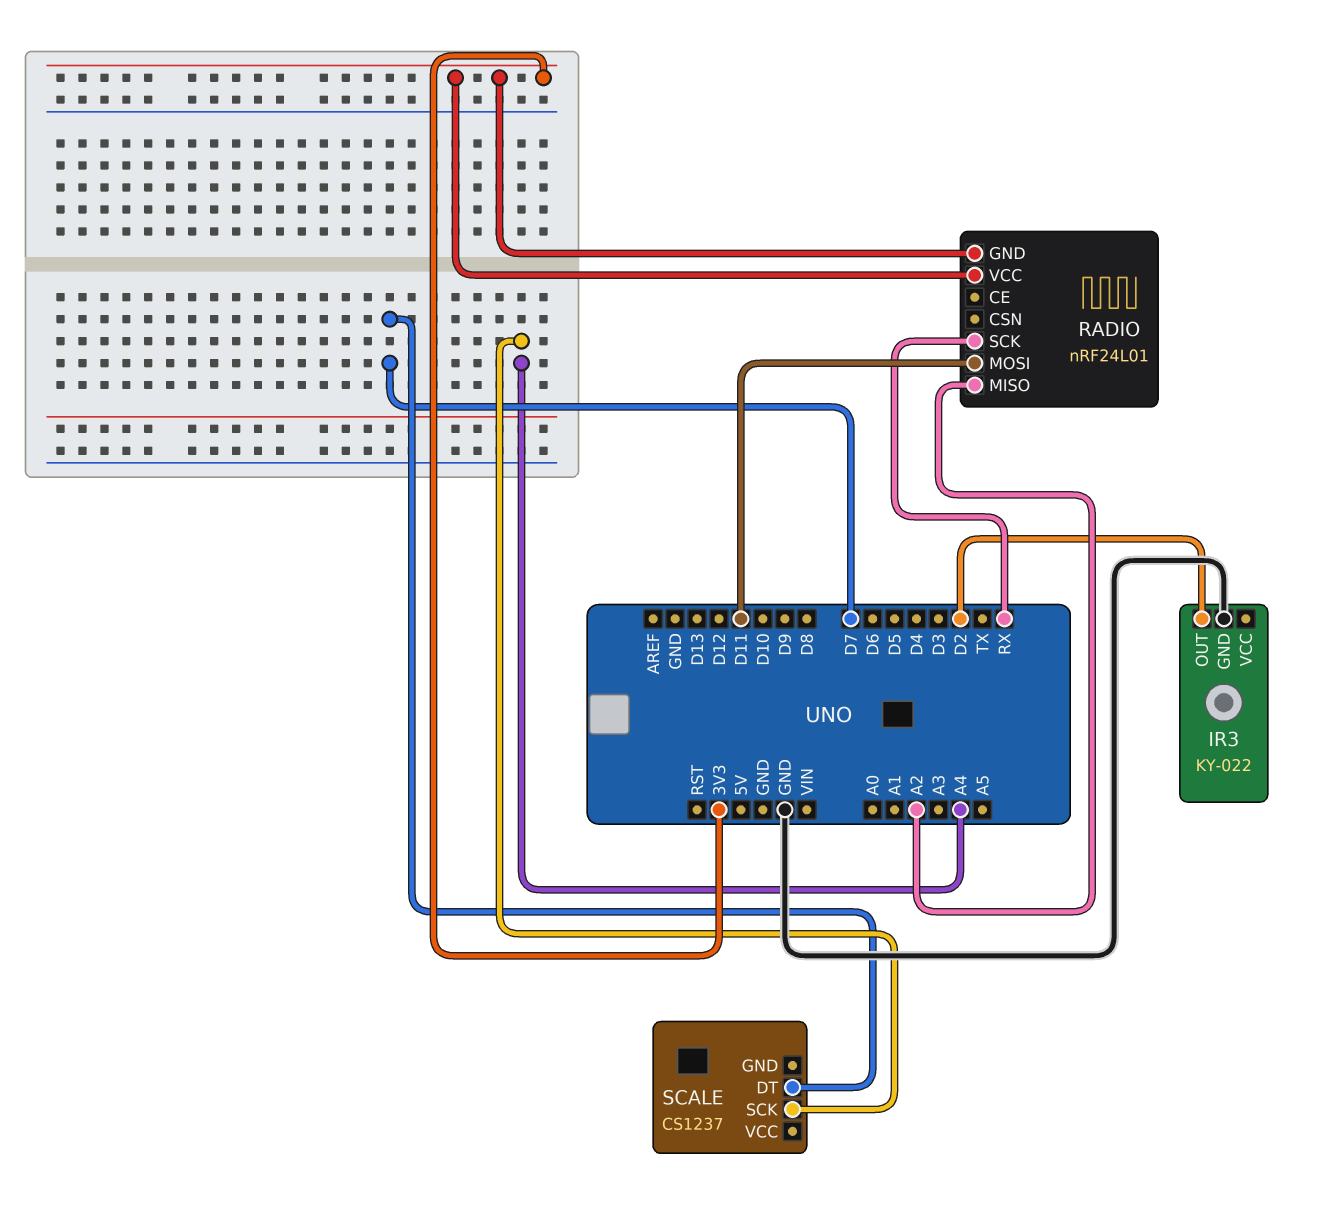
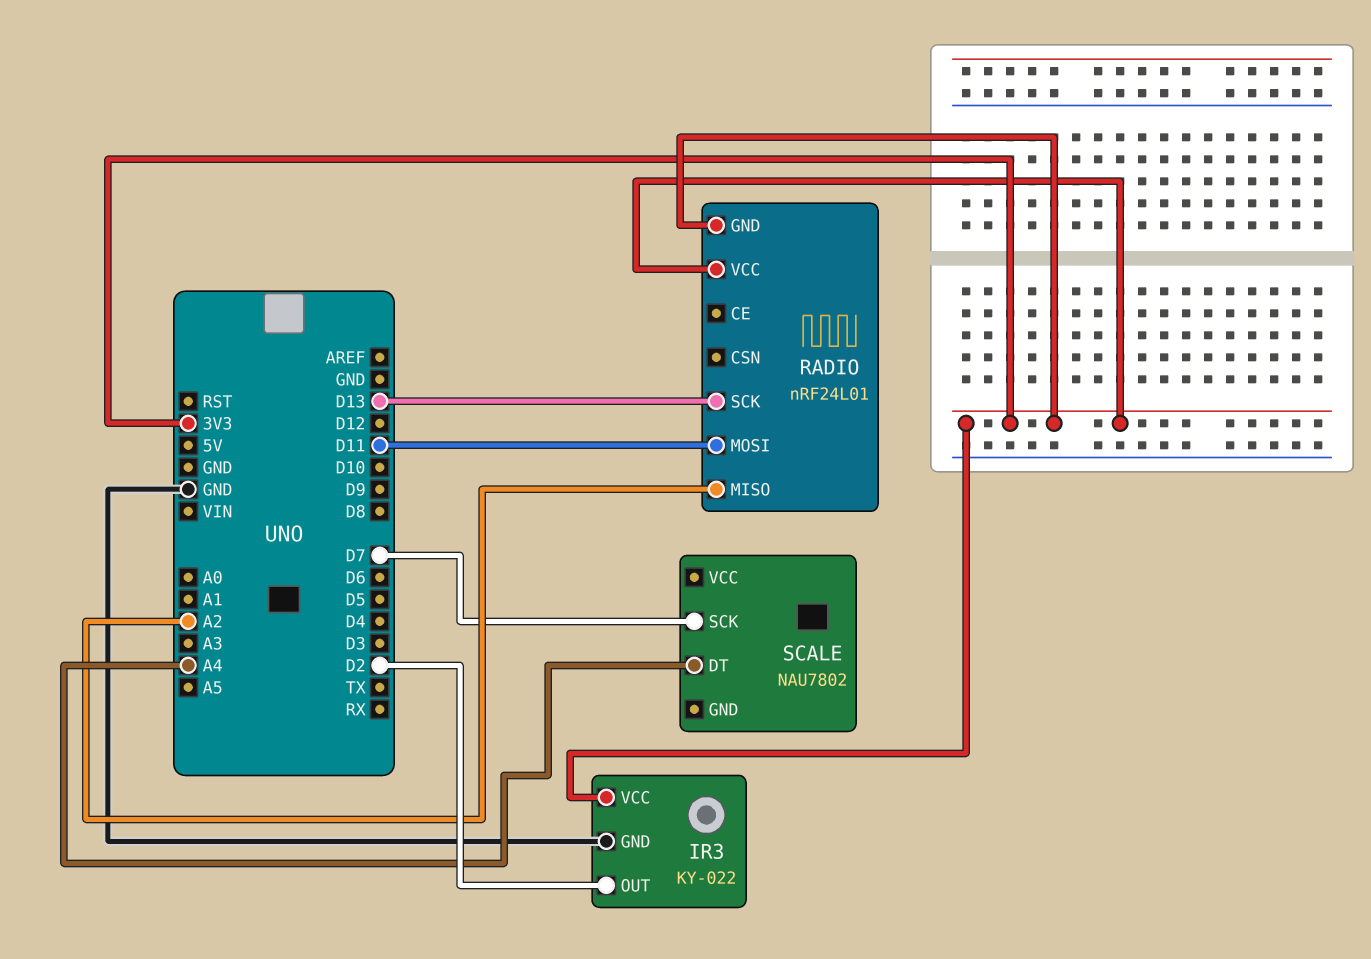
IR3 pin VCC: none -> 3V3
RADIO pin SCK: RX -> D13
SCALE: CS1237 -> NAU7802
SCALE pin DT: D7 -> A4
SCALE pin SCK: A4 -> D7

